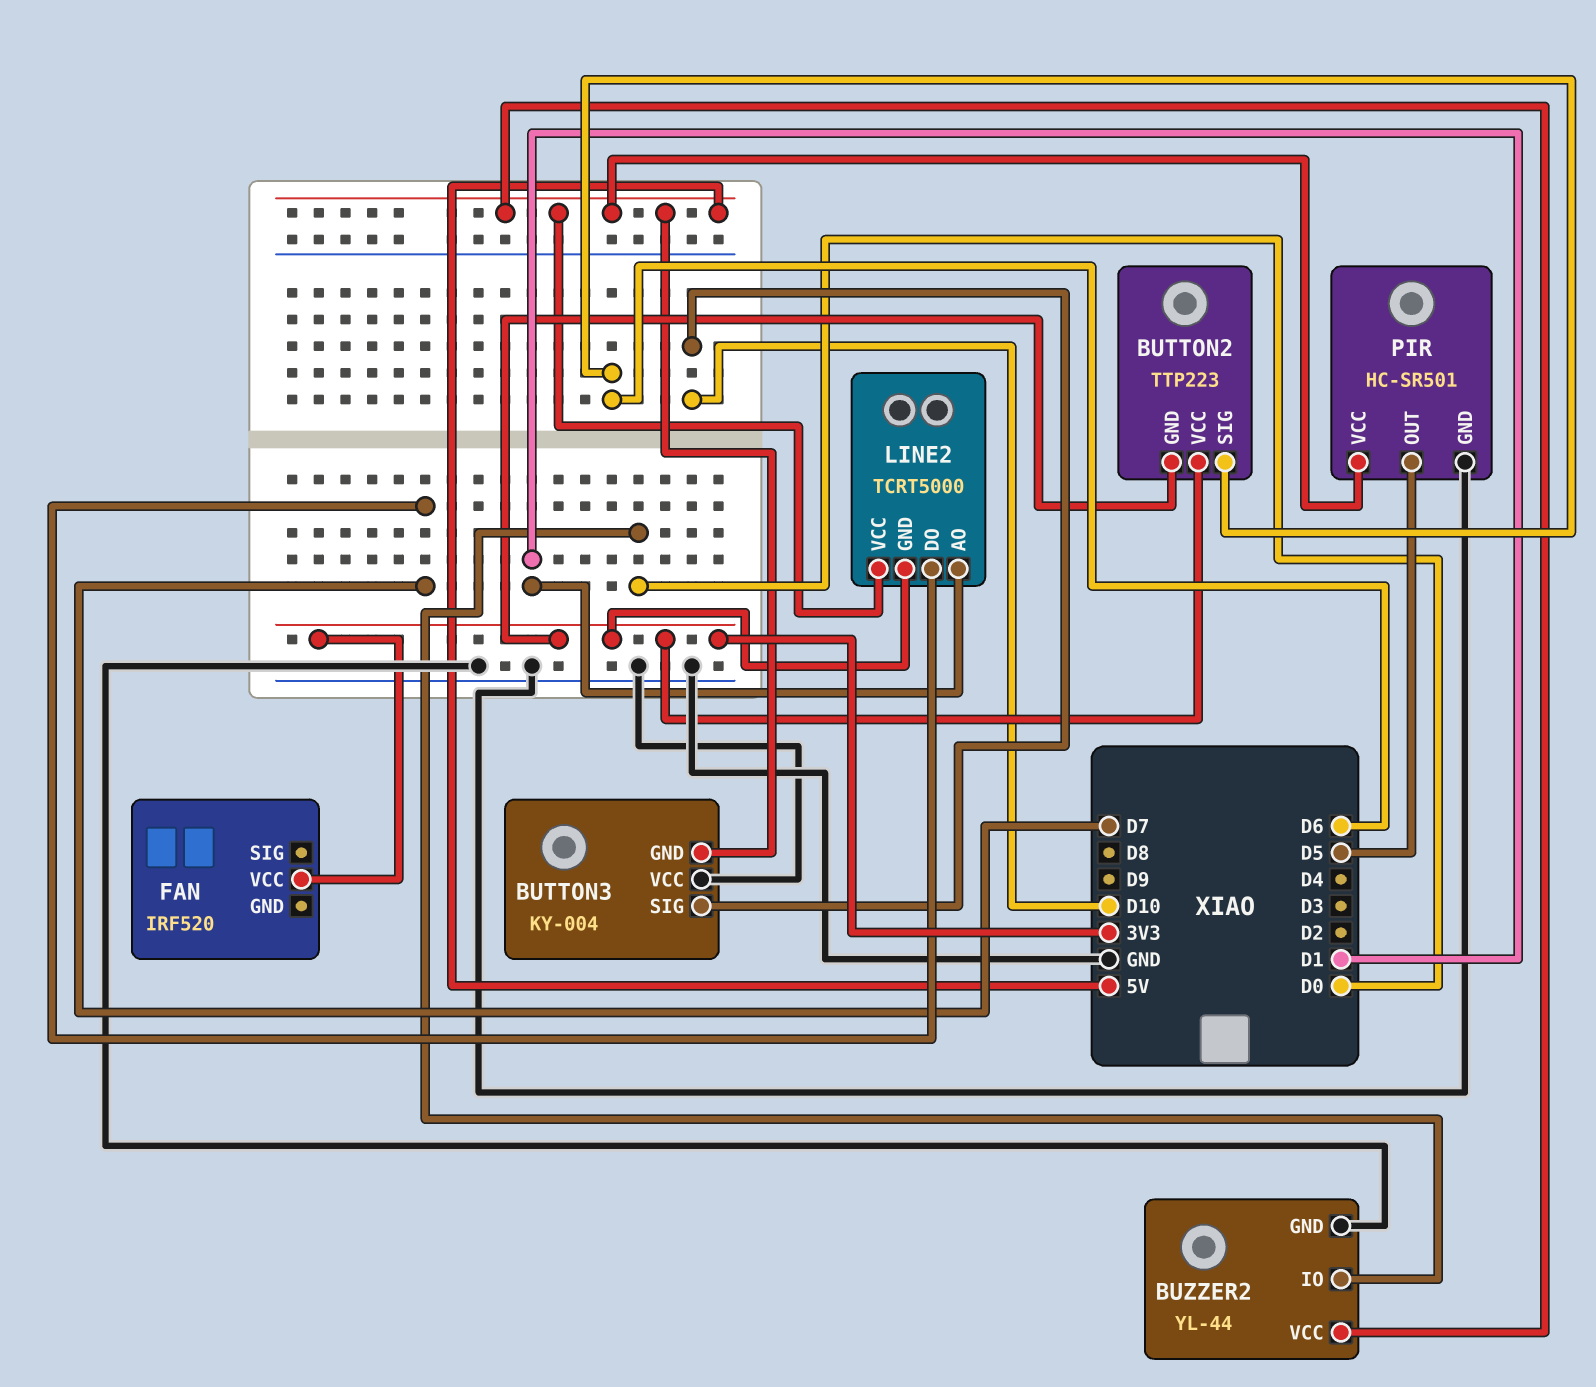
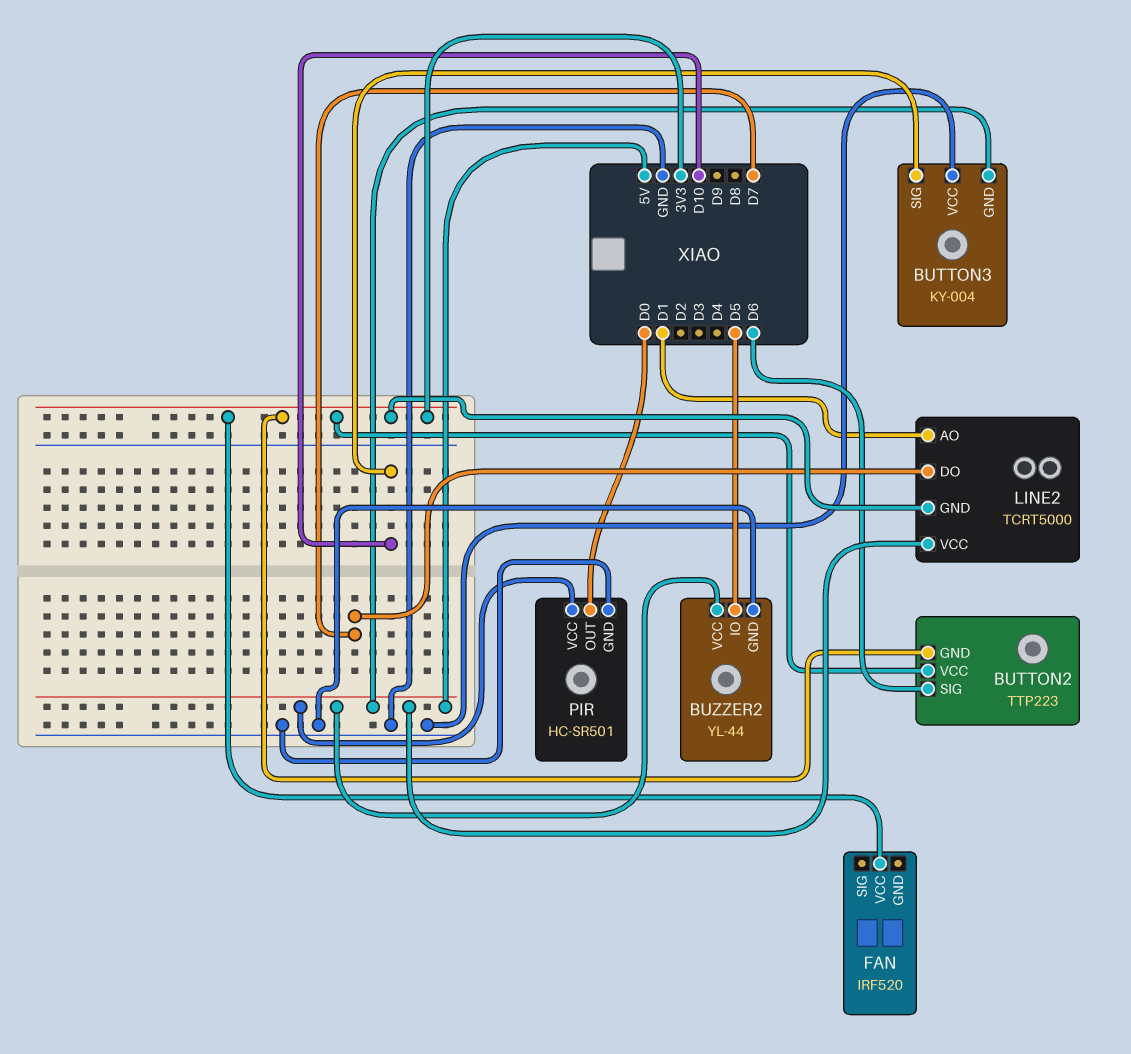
BUZZER2 pin IO: D0 -> D5
PIR pin OUT: D5 -> D0

